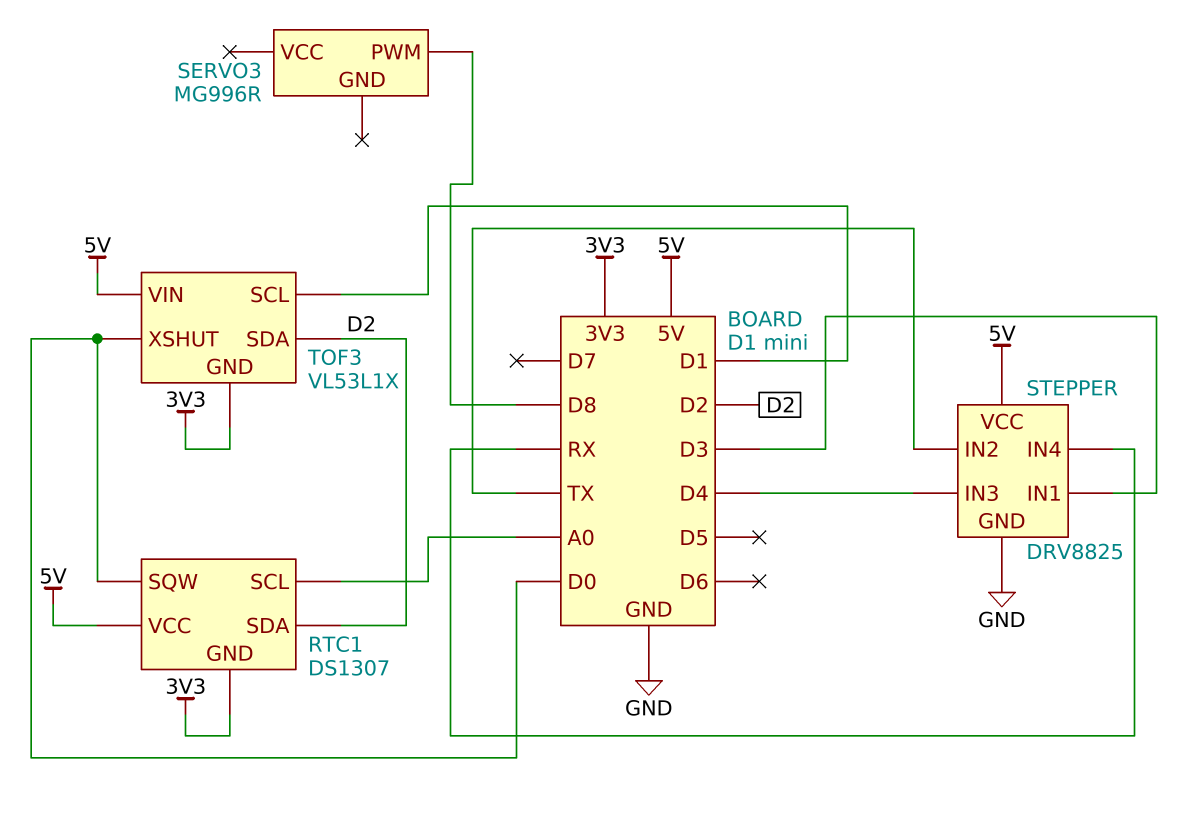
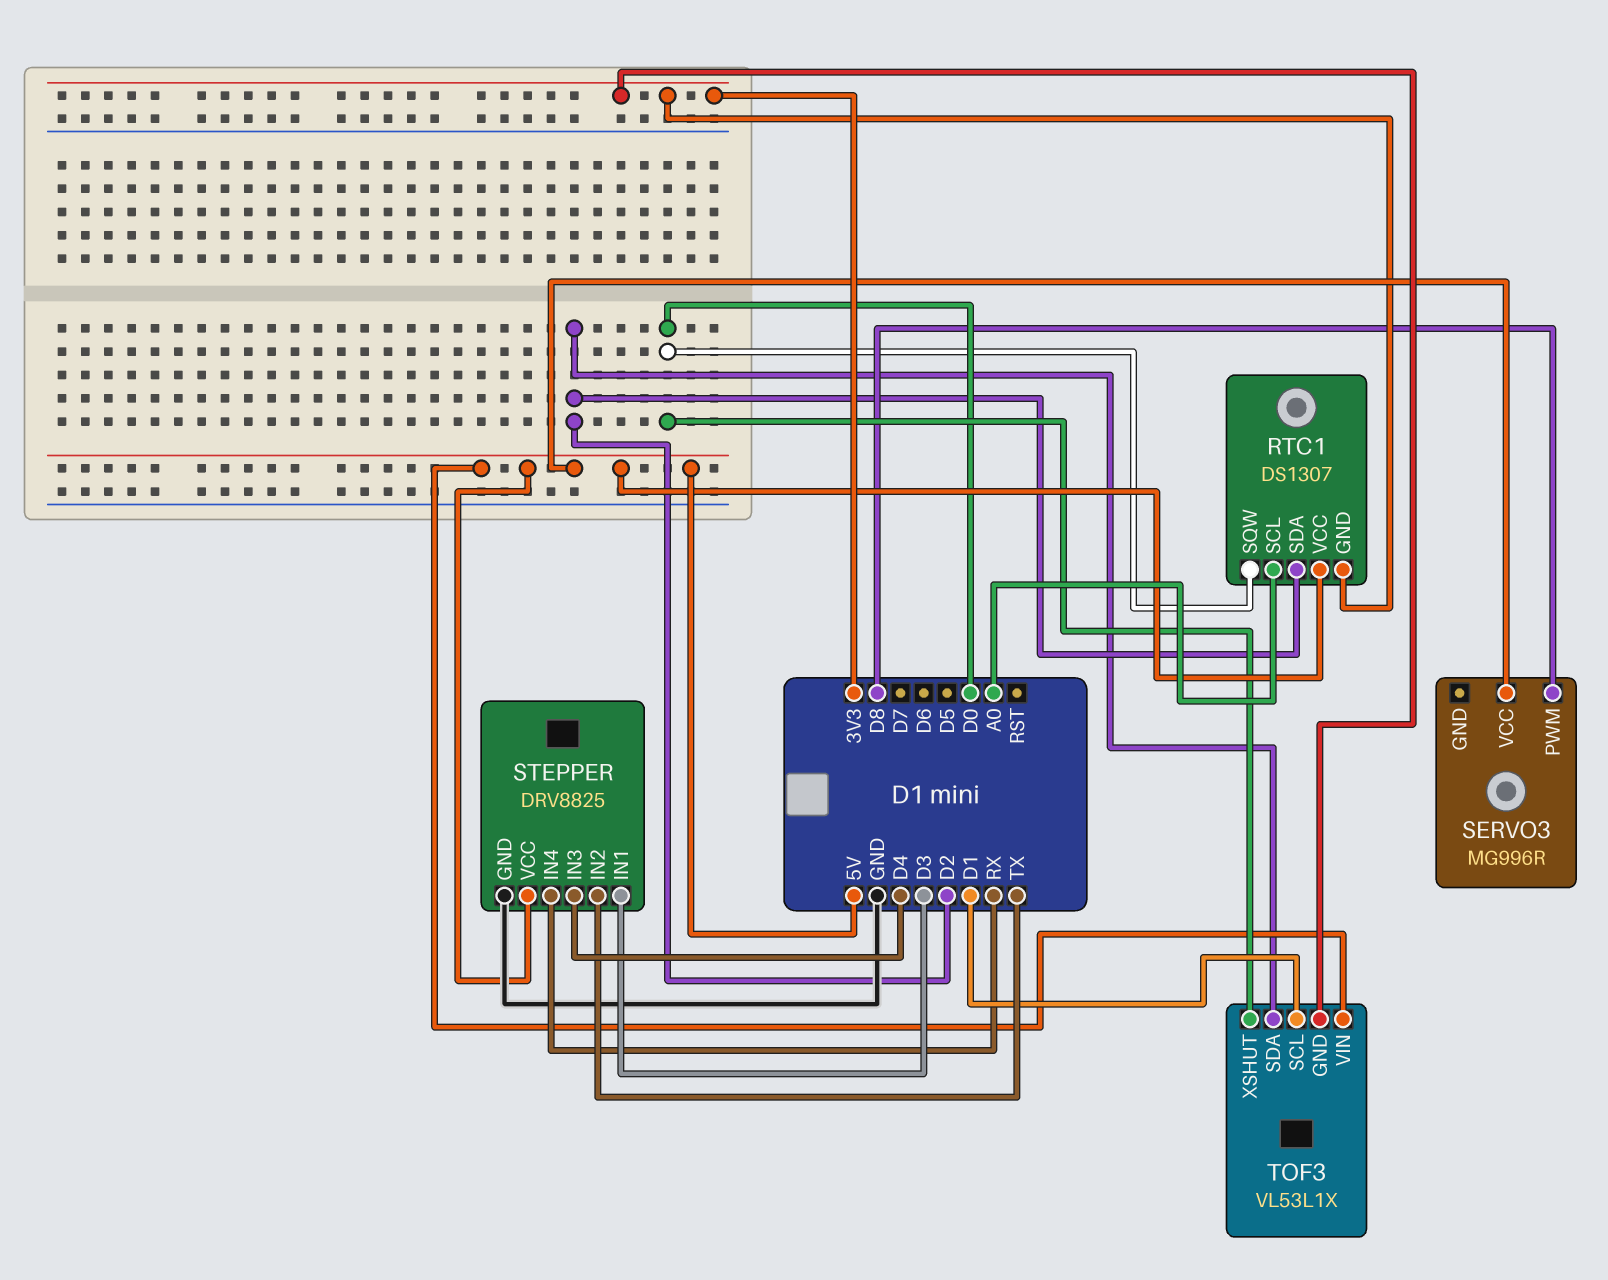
SERVO3 pin VCC: none -> 5V

